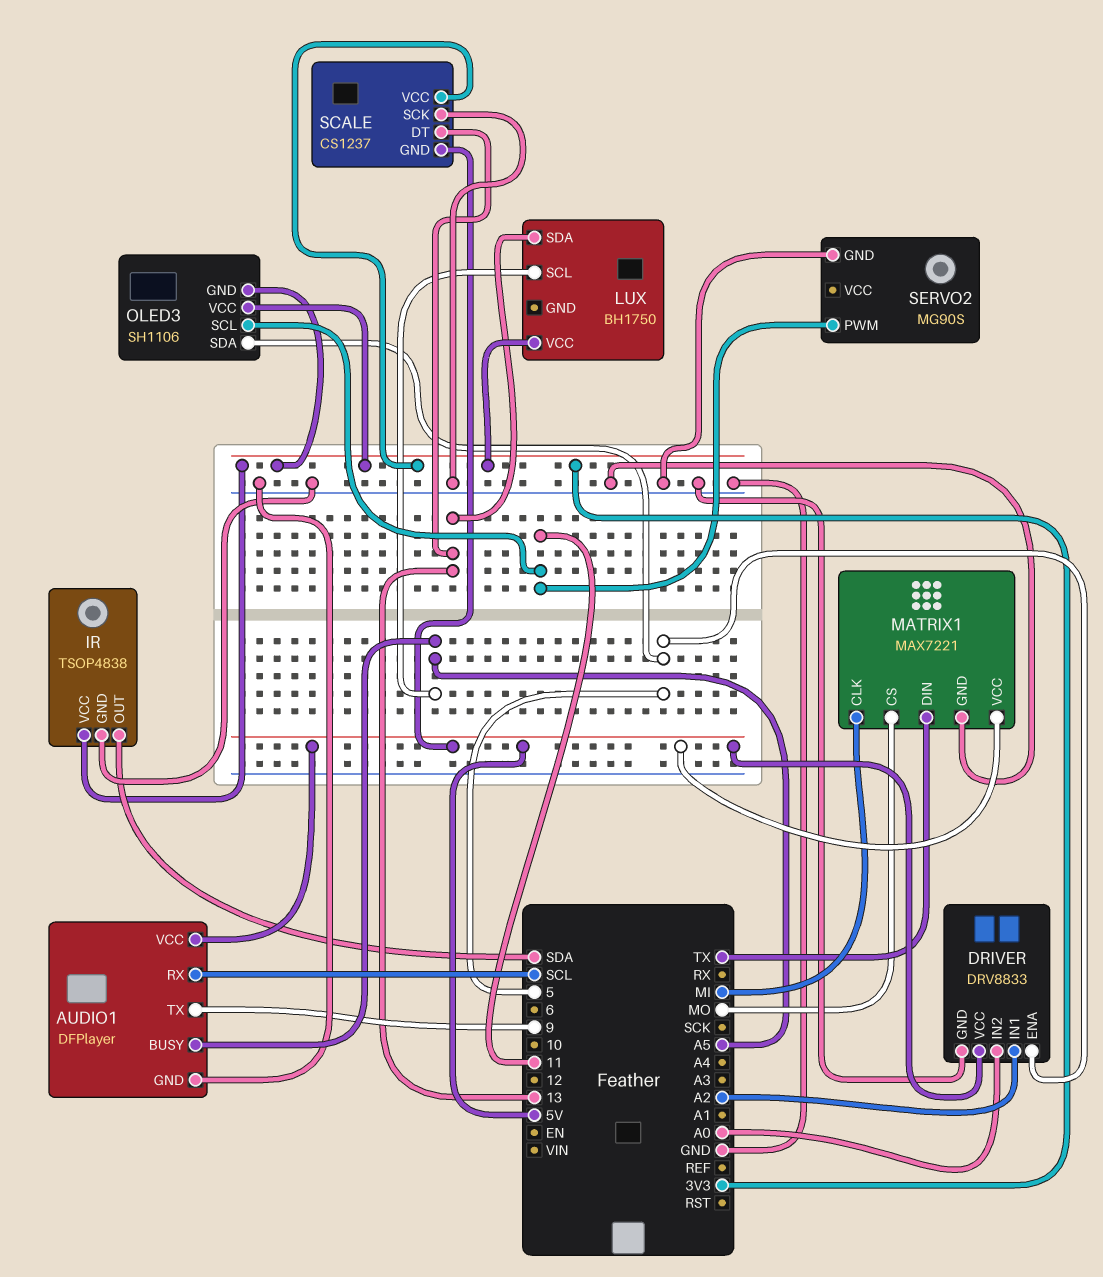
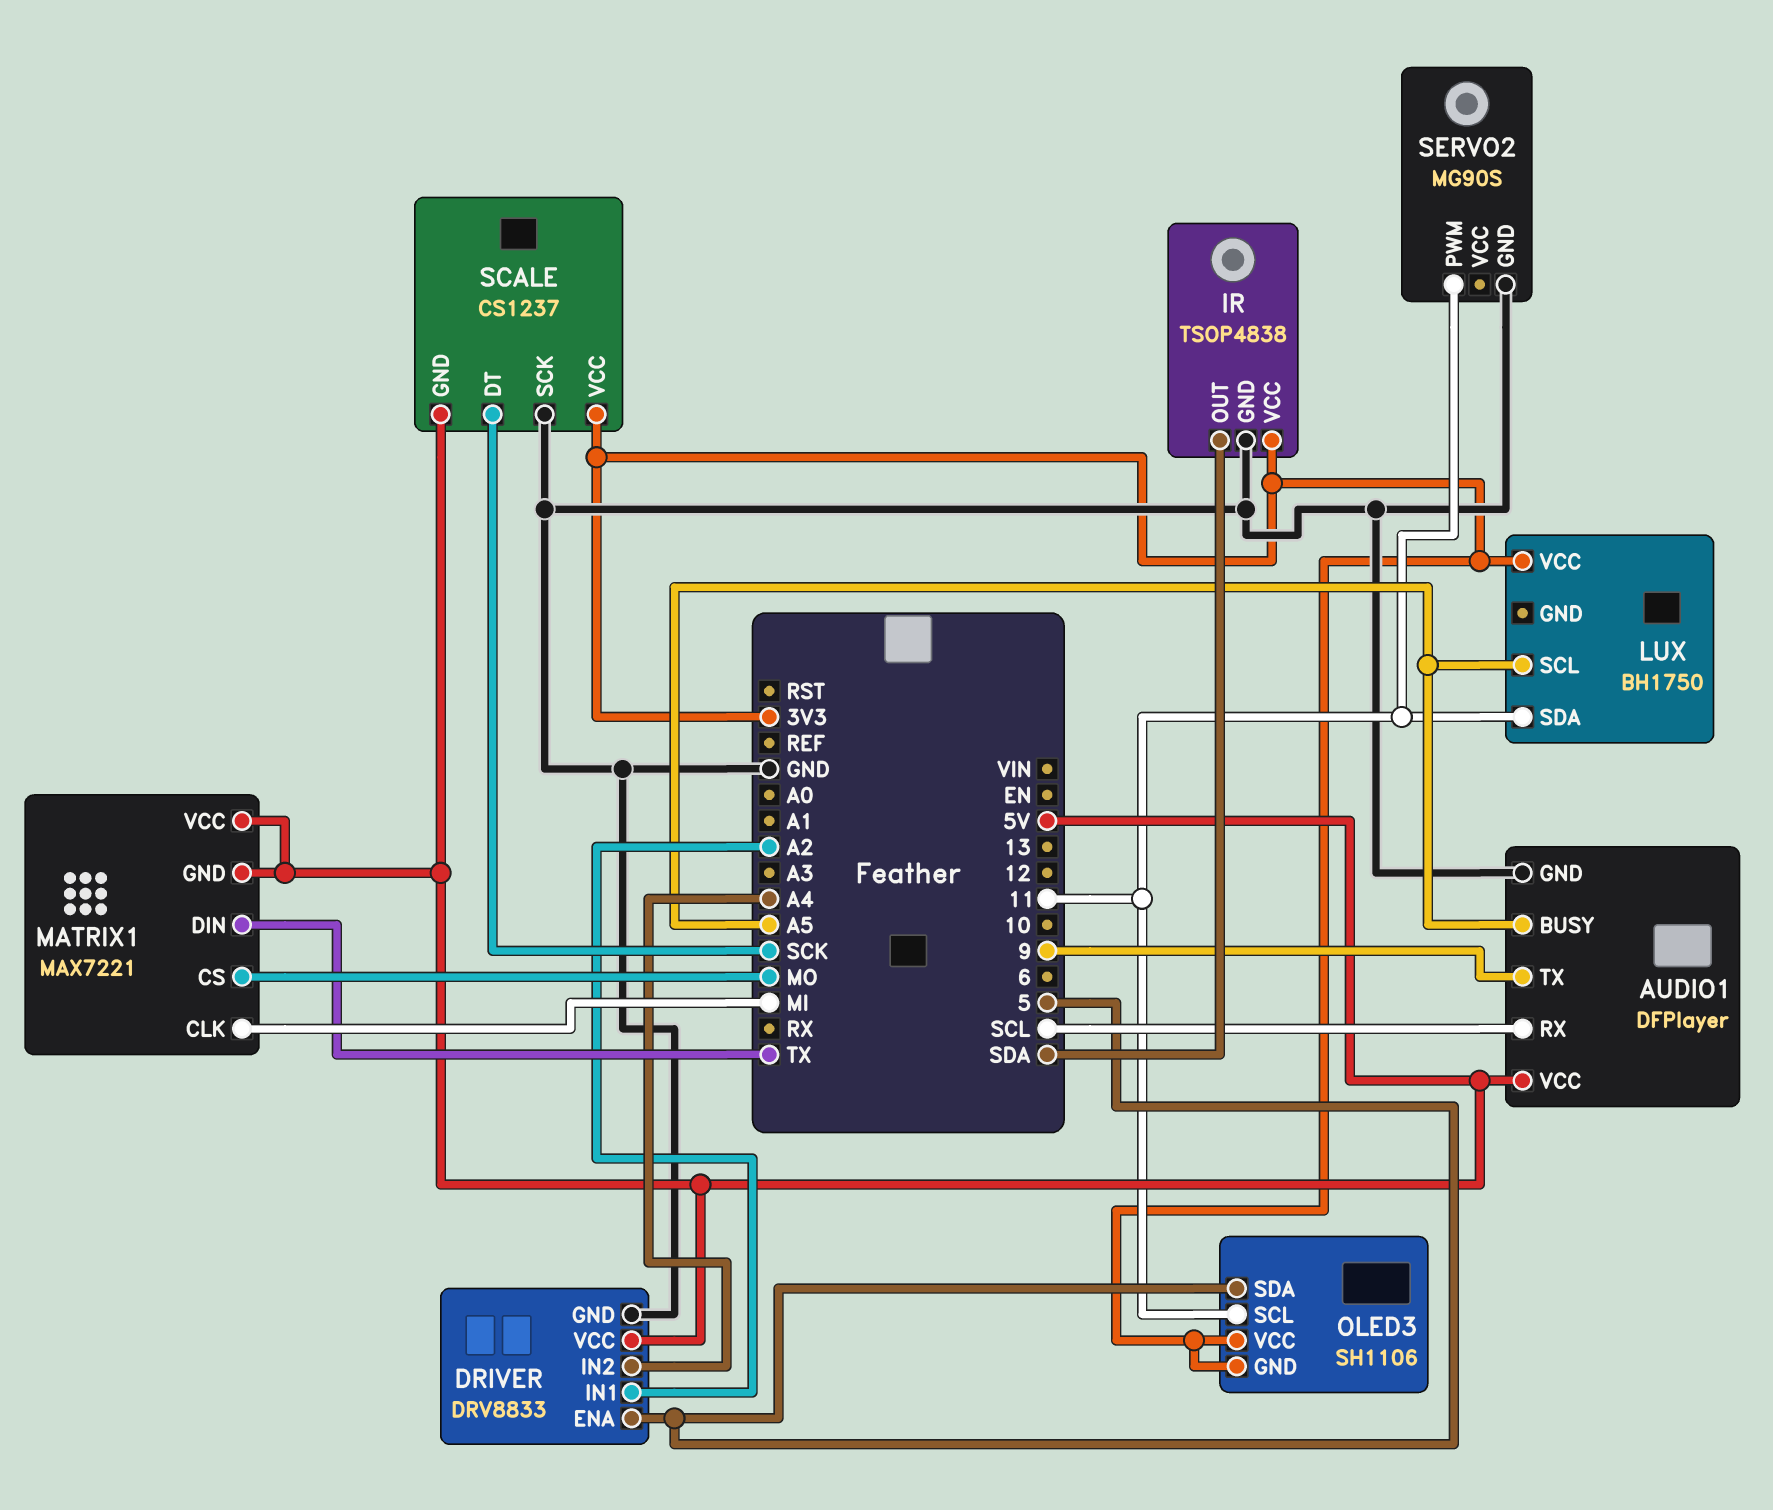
DRIVER pin IN2: A0 -> A4
LUX pin SDA: 13 -> 11
MATRIX1 pin GND: GND -> 5V
SCALE pin DT: 13 -> SCK

